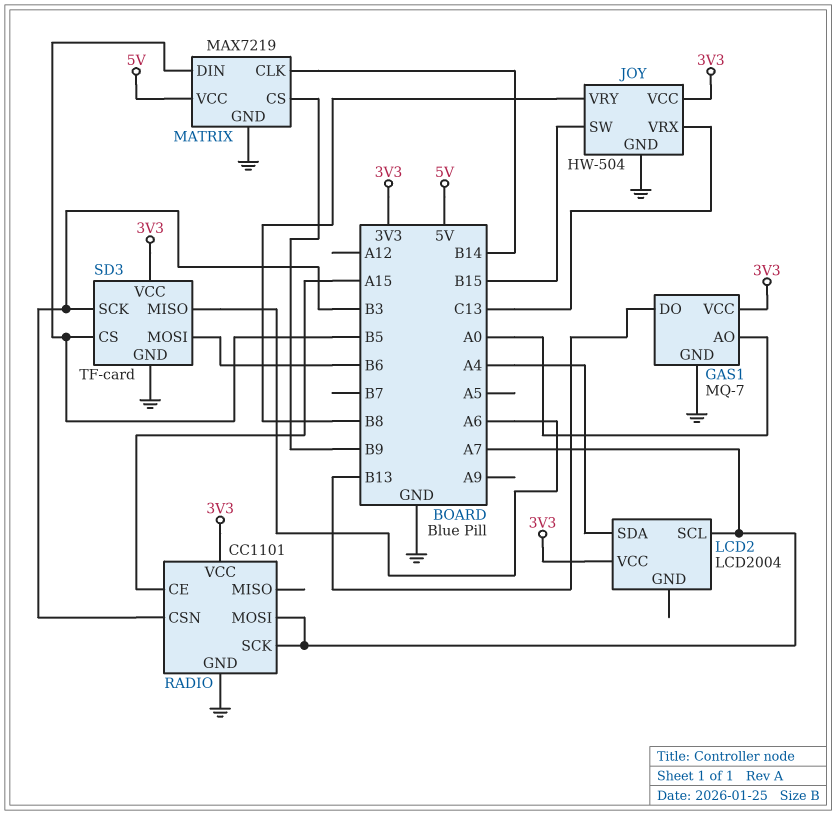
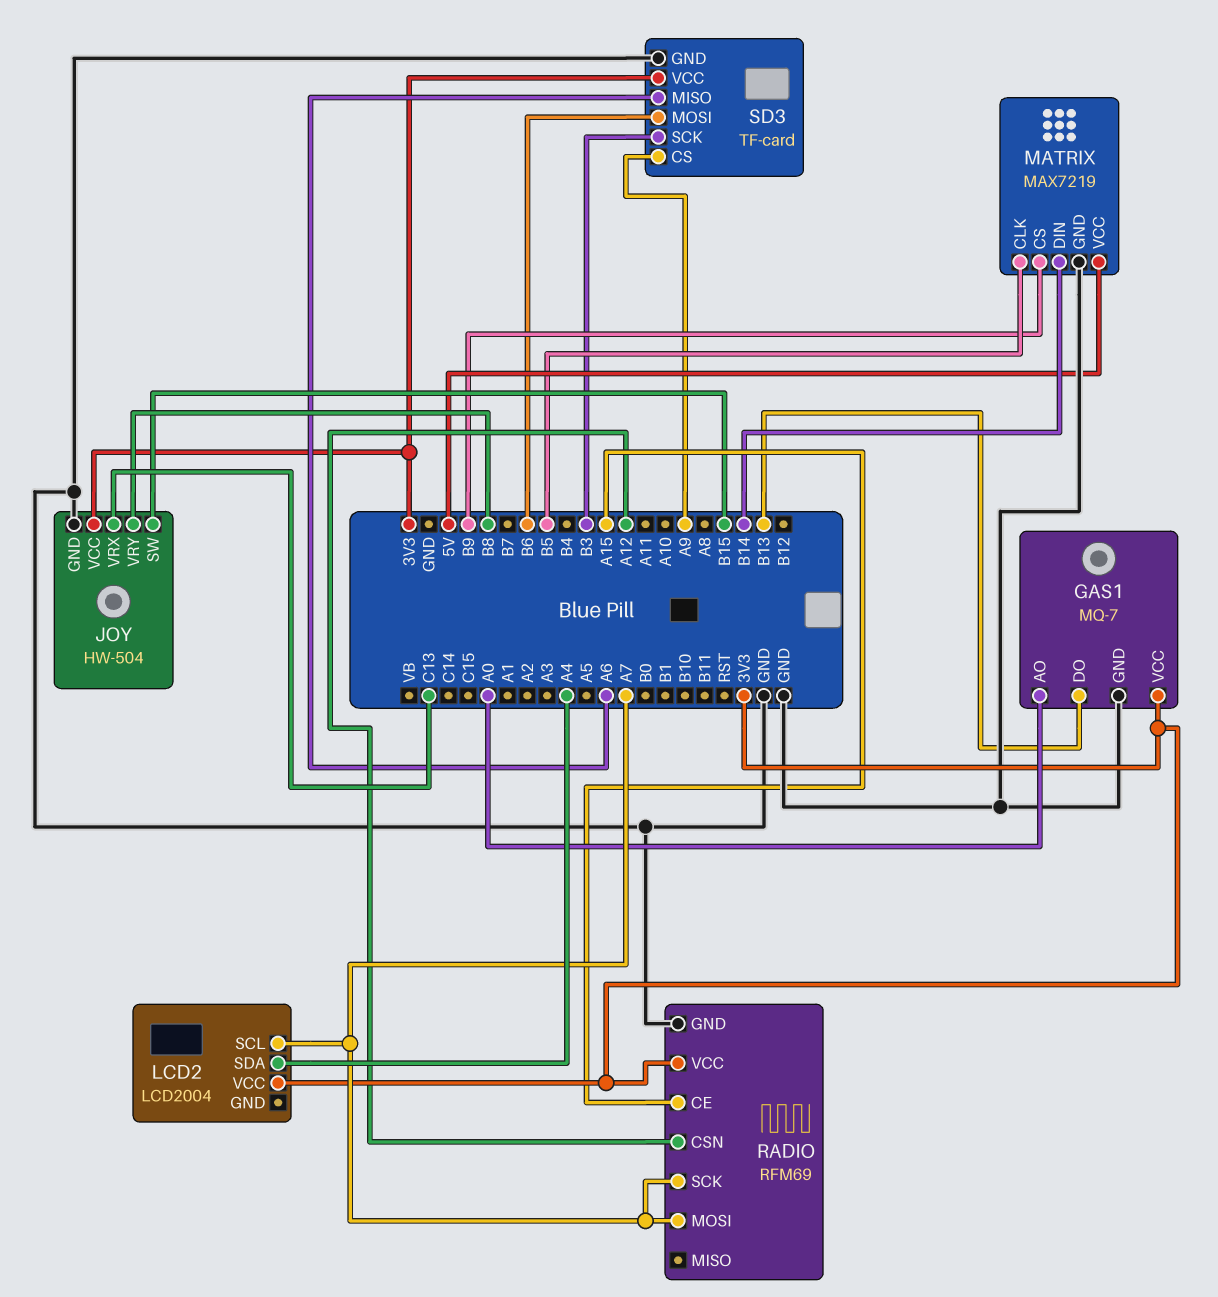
MATRIX pin CLK: B14 -> B5
MATRIX pin DIN: B5 -> B14
RADIO: CC1101 -> RFM69
RADIO pin CSN: B3 -> A12
SD3 pin CS: B5 -> A9

